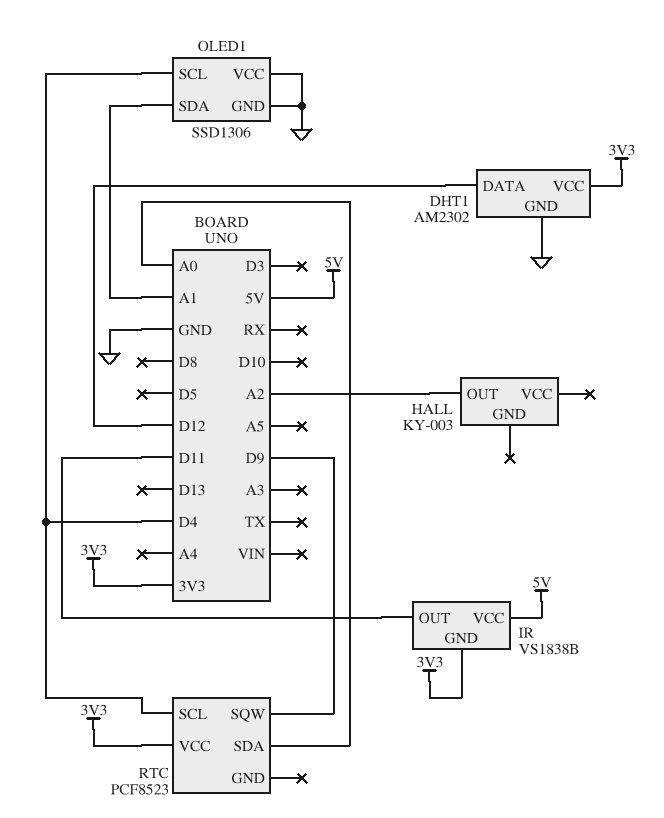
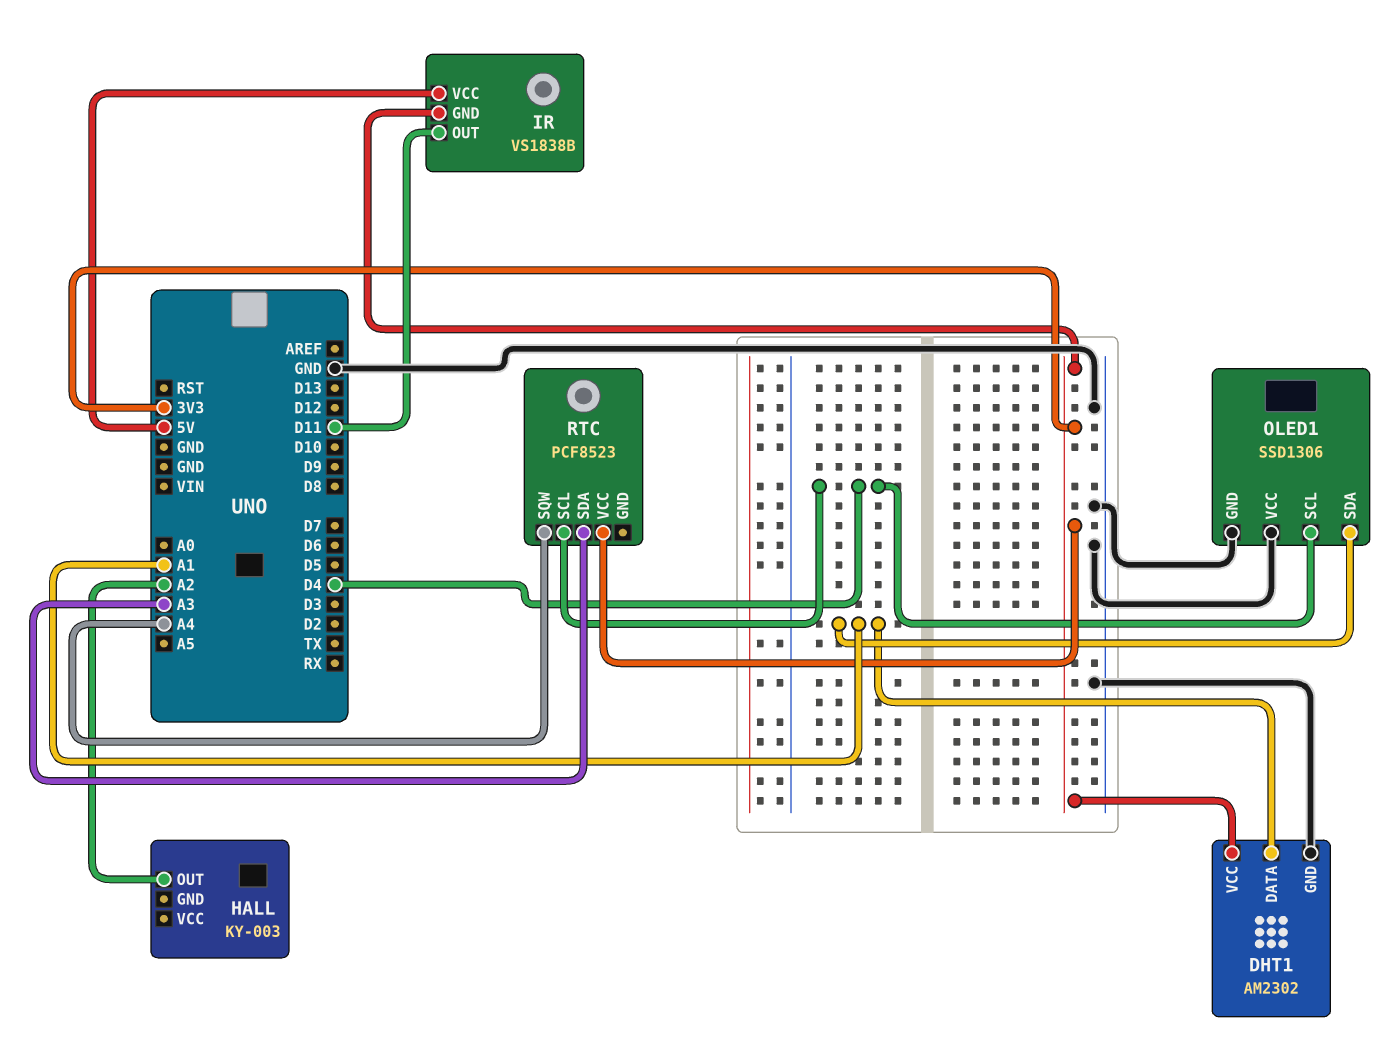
DHT1 pin DATA: D12 -> A1
RTC pin SDA: A0 -> A3
RTC pin SQW: D9 -> A4

